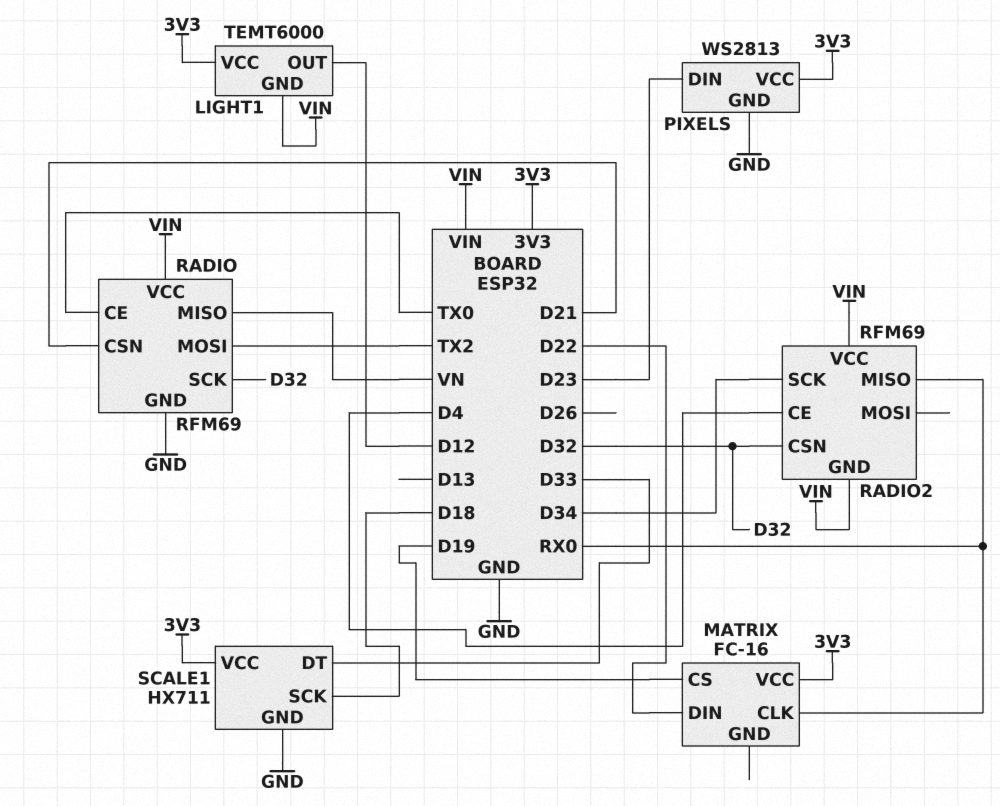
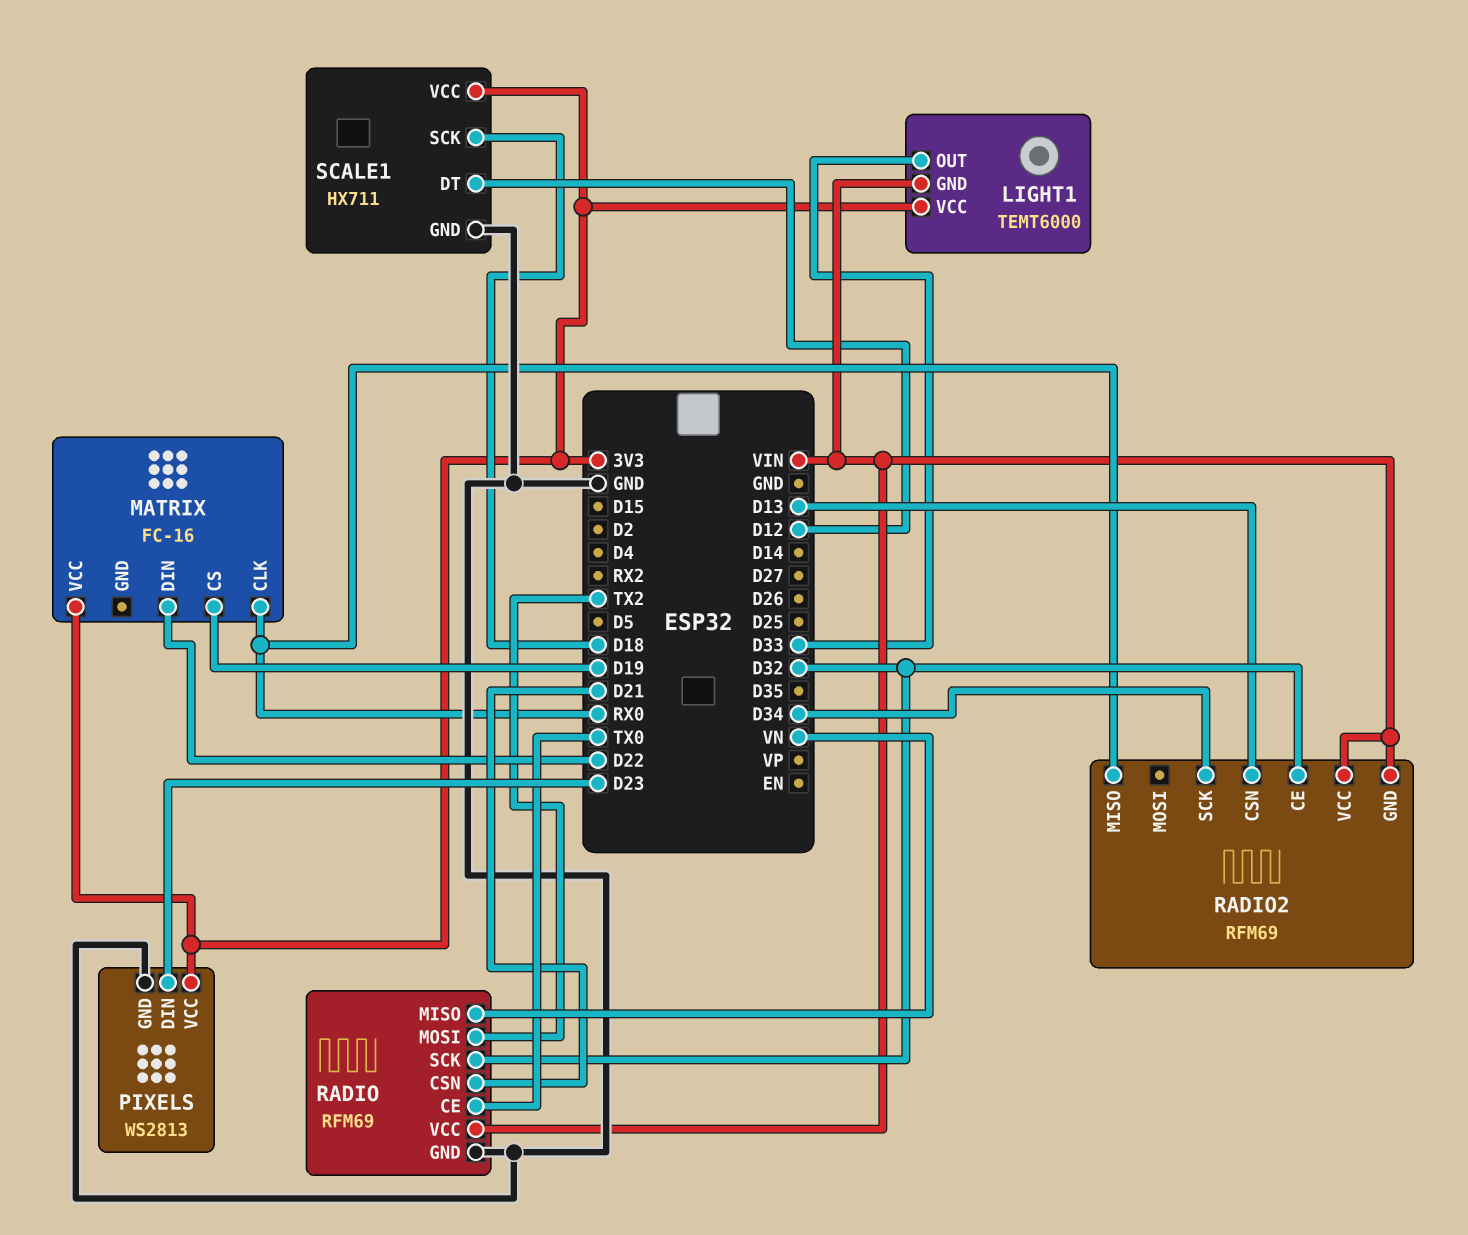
LIGHT1 pin OUT: D12 -> D33
RADIO2 pin CE: D4 -> D32
RADIO2 pin CSN: D32 -> D13
SCALE1 pin DT: D33 -> D12

